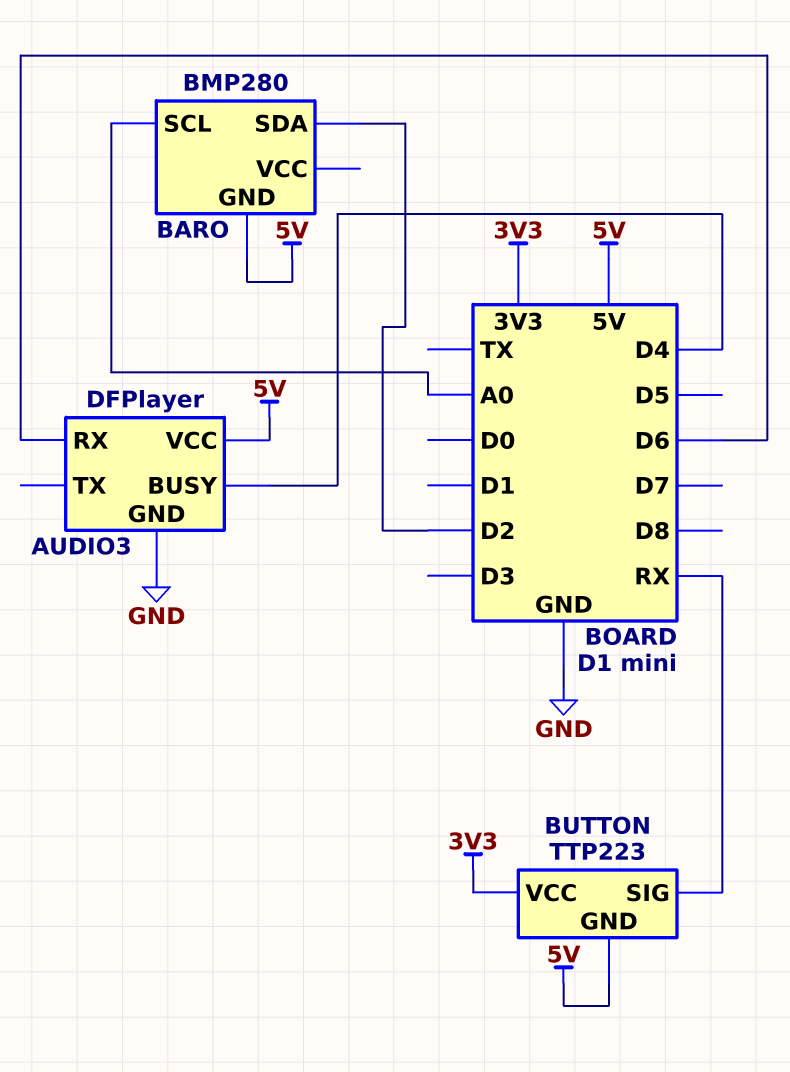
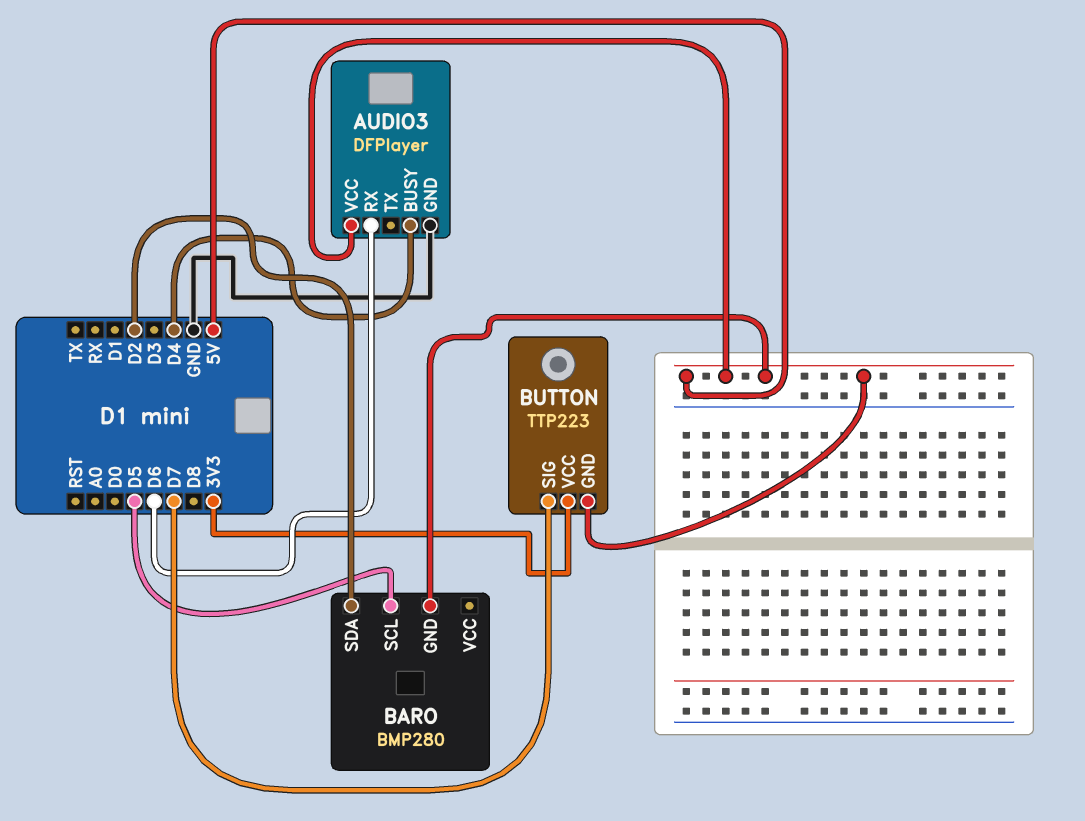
BARO pin SCL: A0 -> D5
BUTTON pin SIG: RX -> D7

